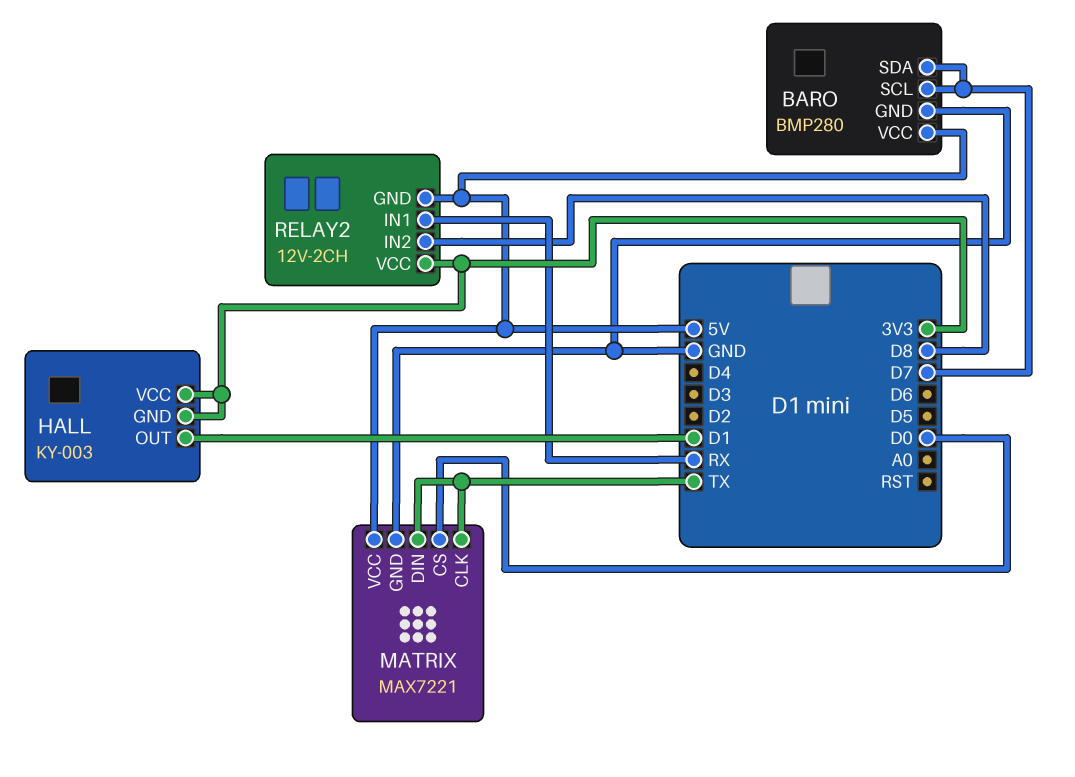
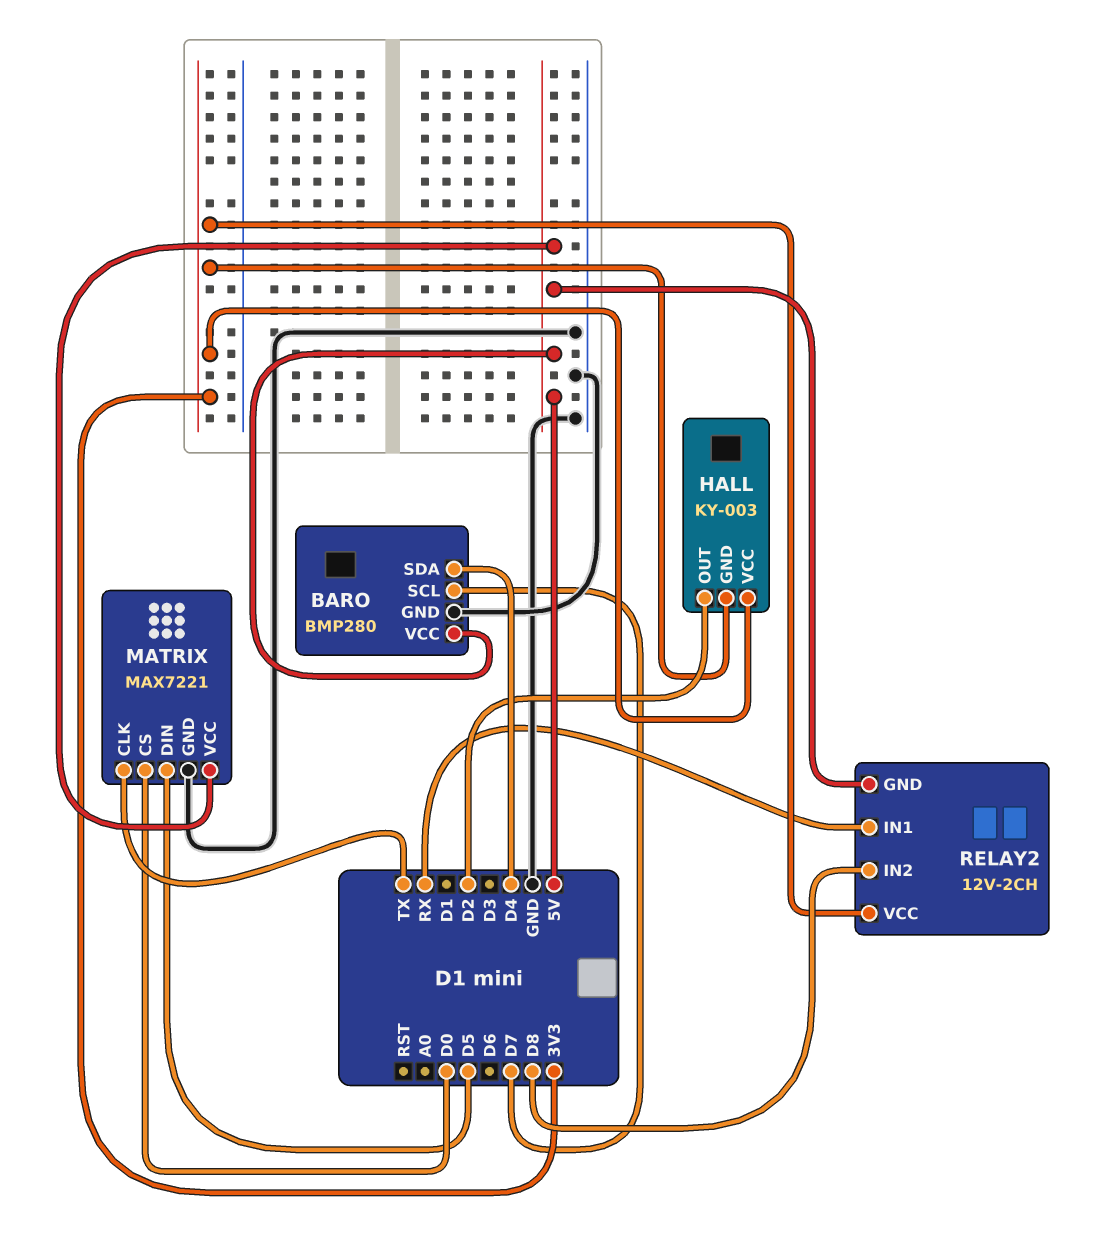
BARO pin SDA: D7 -> D4
HALL pin OUT: D1 -> D2
MATRIX pin DIN: TX -> D5

